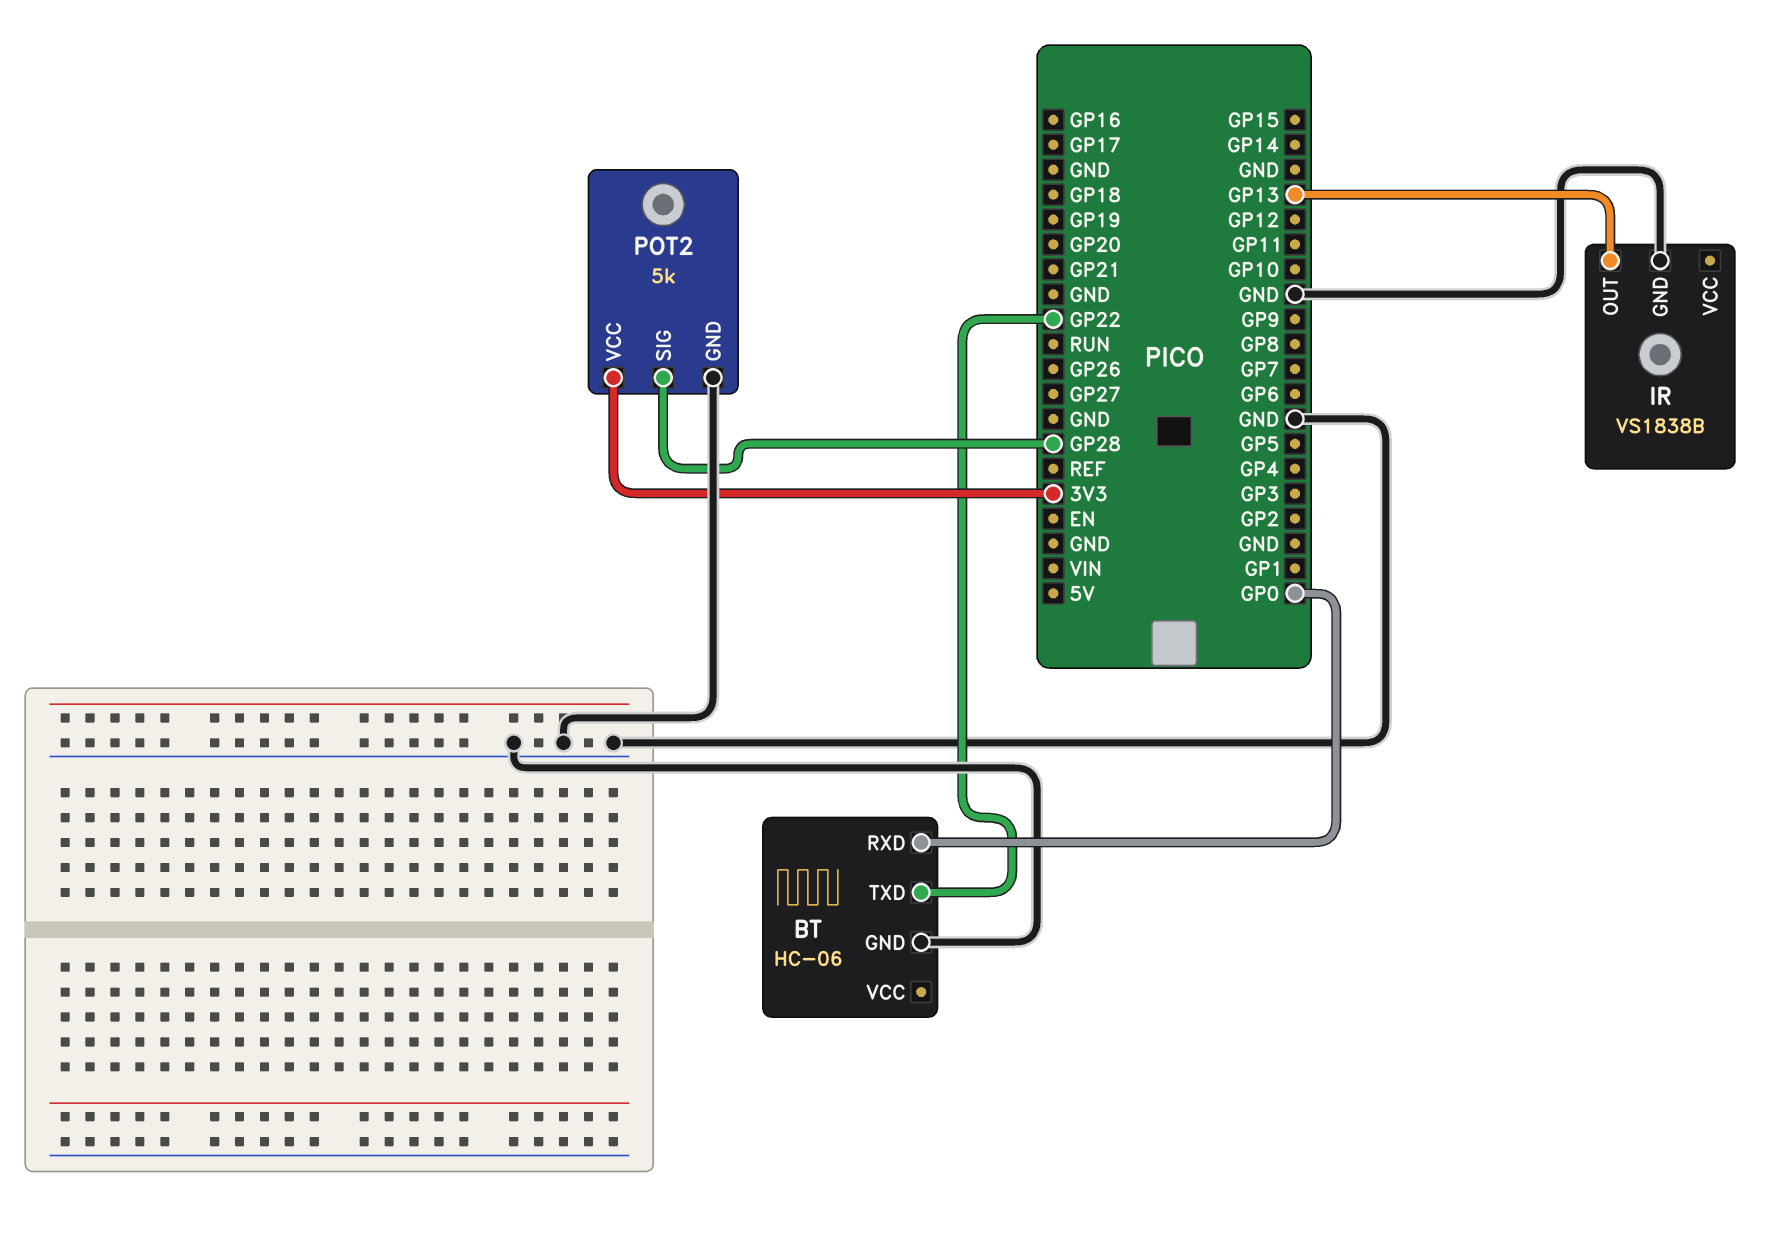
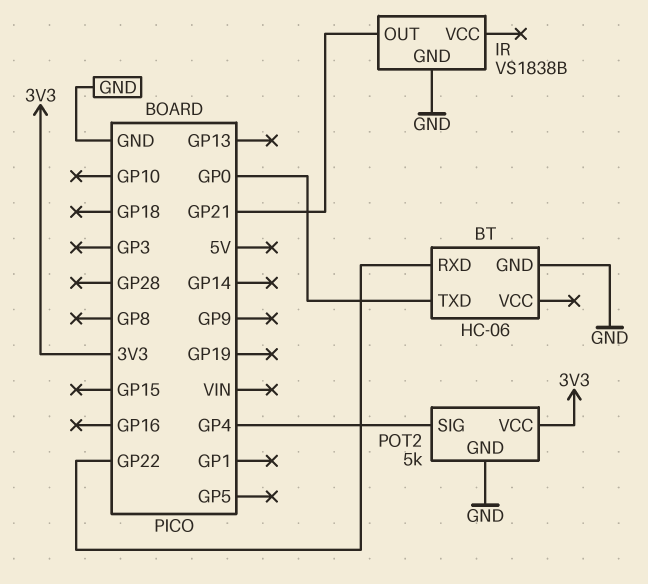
BT pin RXD: GP0 -> GP22
BT pin TXD: GP22 -> GP0
IR pin OUT: GP13 -> GP21
POT2 pin SIG: GP28 -> GP4

